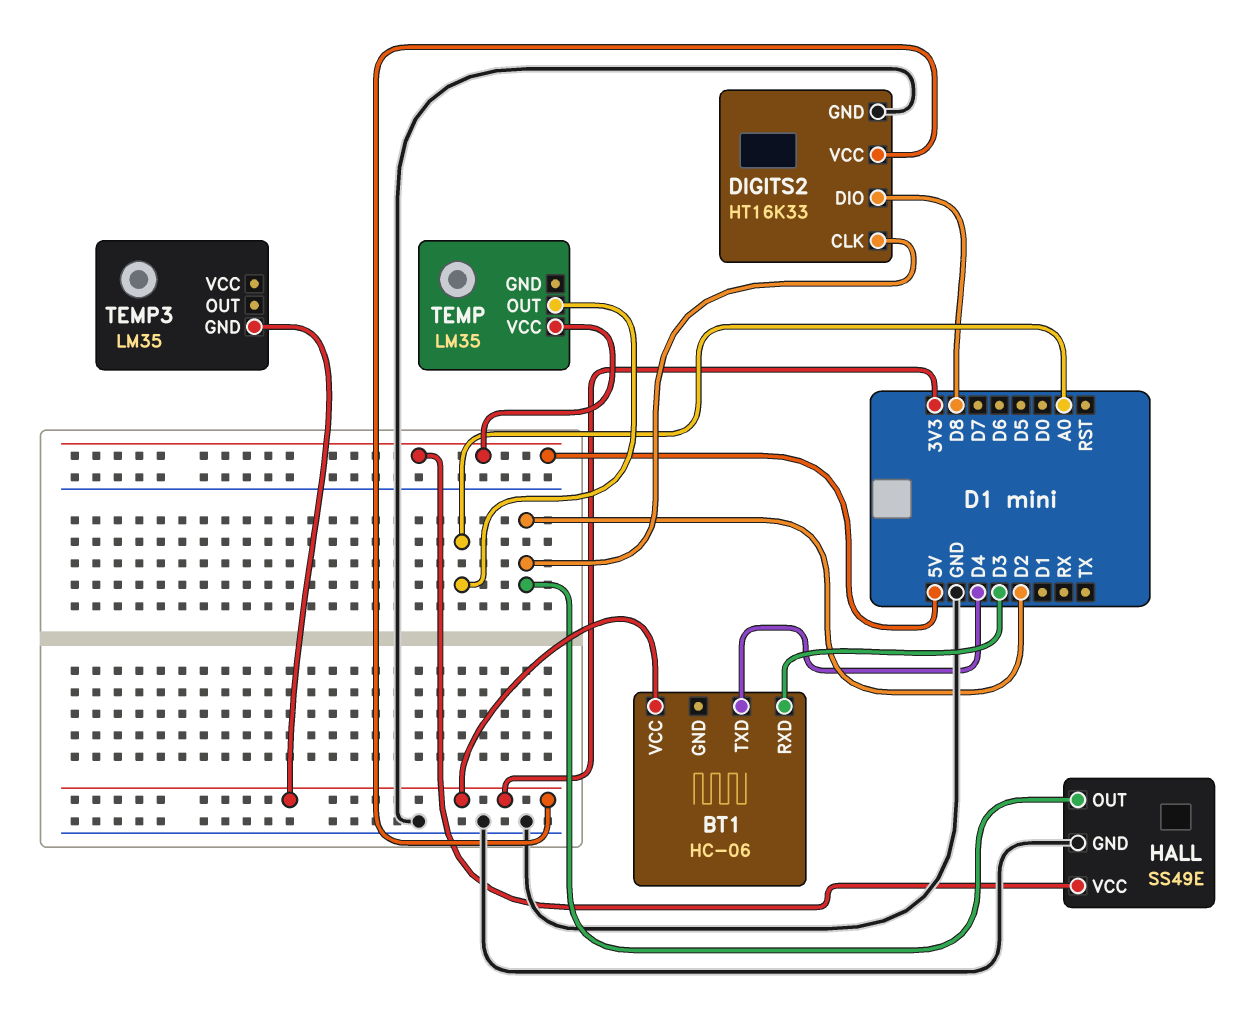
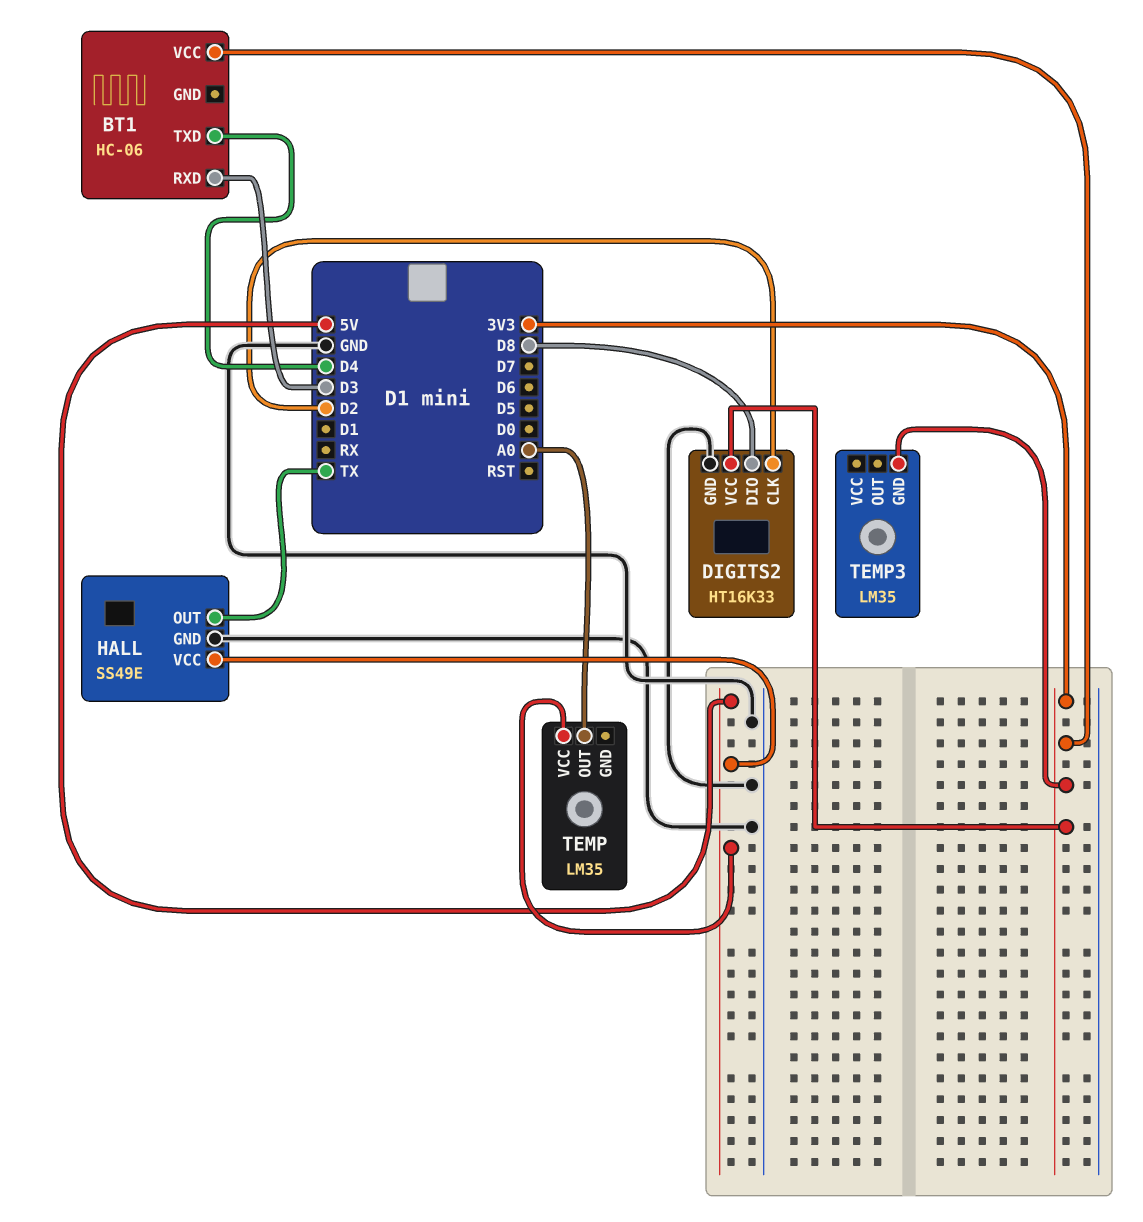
HALL pin OUT: D2 -> TX

